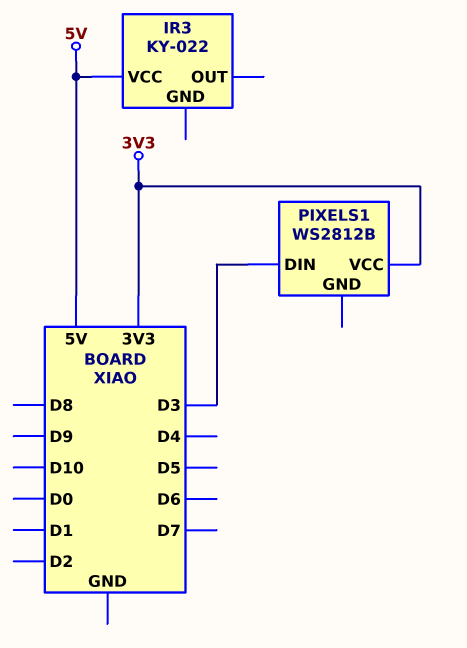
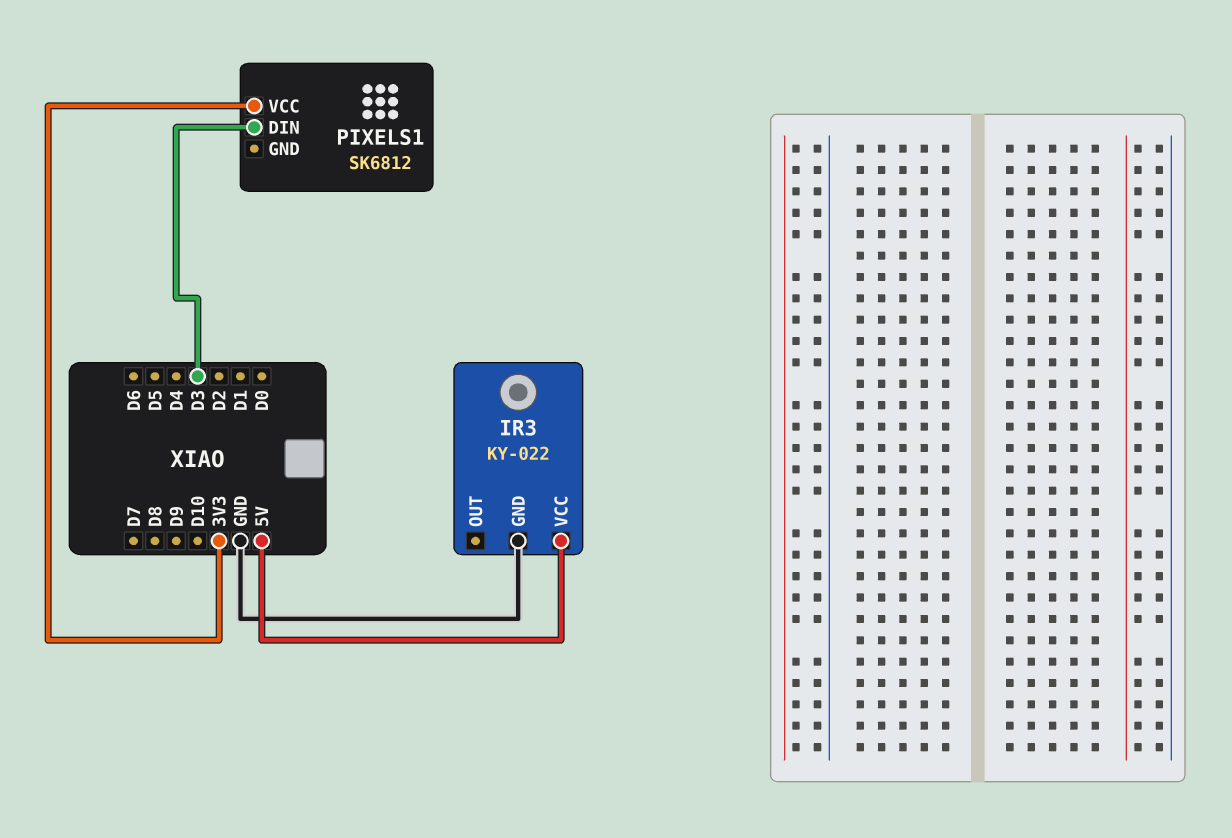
IR3 pin GND: none -> GND
PIXELS1: WS2812B -> SK6812

